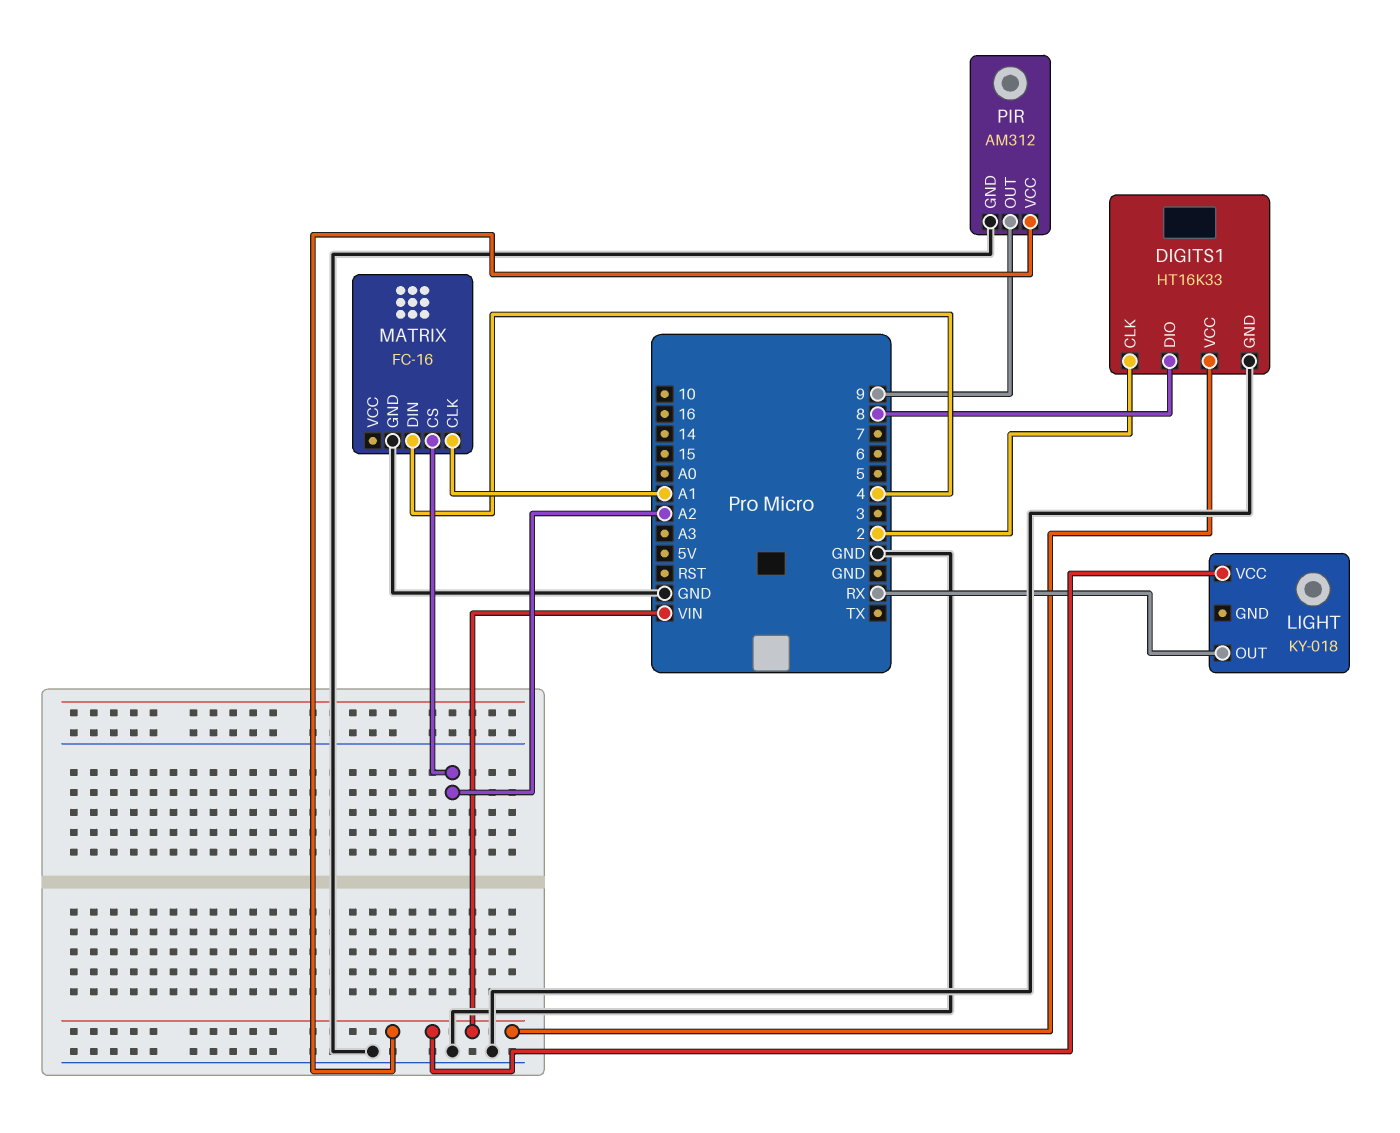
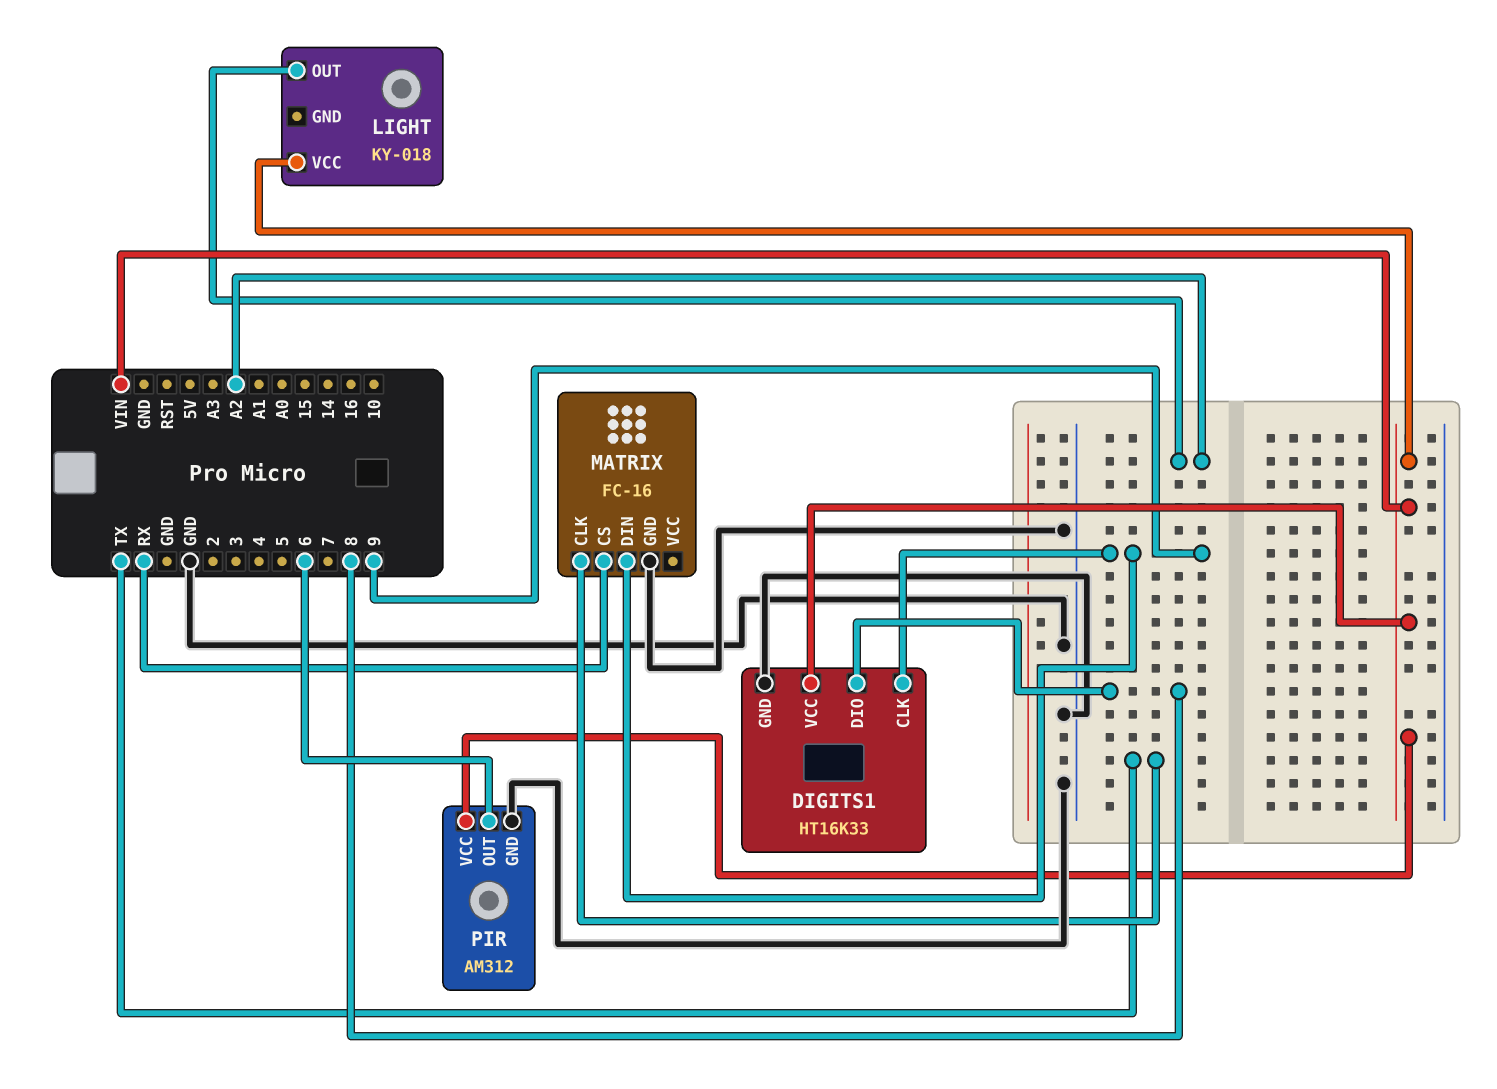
DIGITS1 pin CLK: 2 -> 9
LIGHT pin OUT: RX -> A2
MATRIX pin CLK: A1 -> TX
MATRIX pin CS: A2 -> RX
MATRIX pin DIN: 4 -> 9
PIR pin OUT: 9 -> 6

